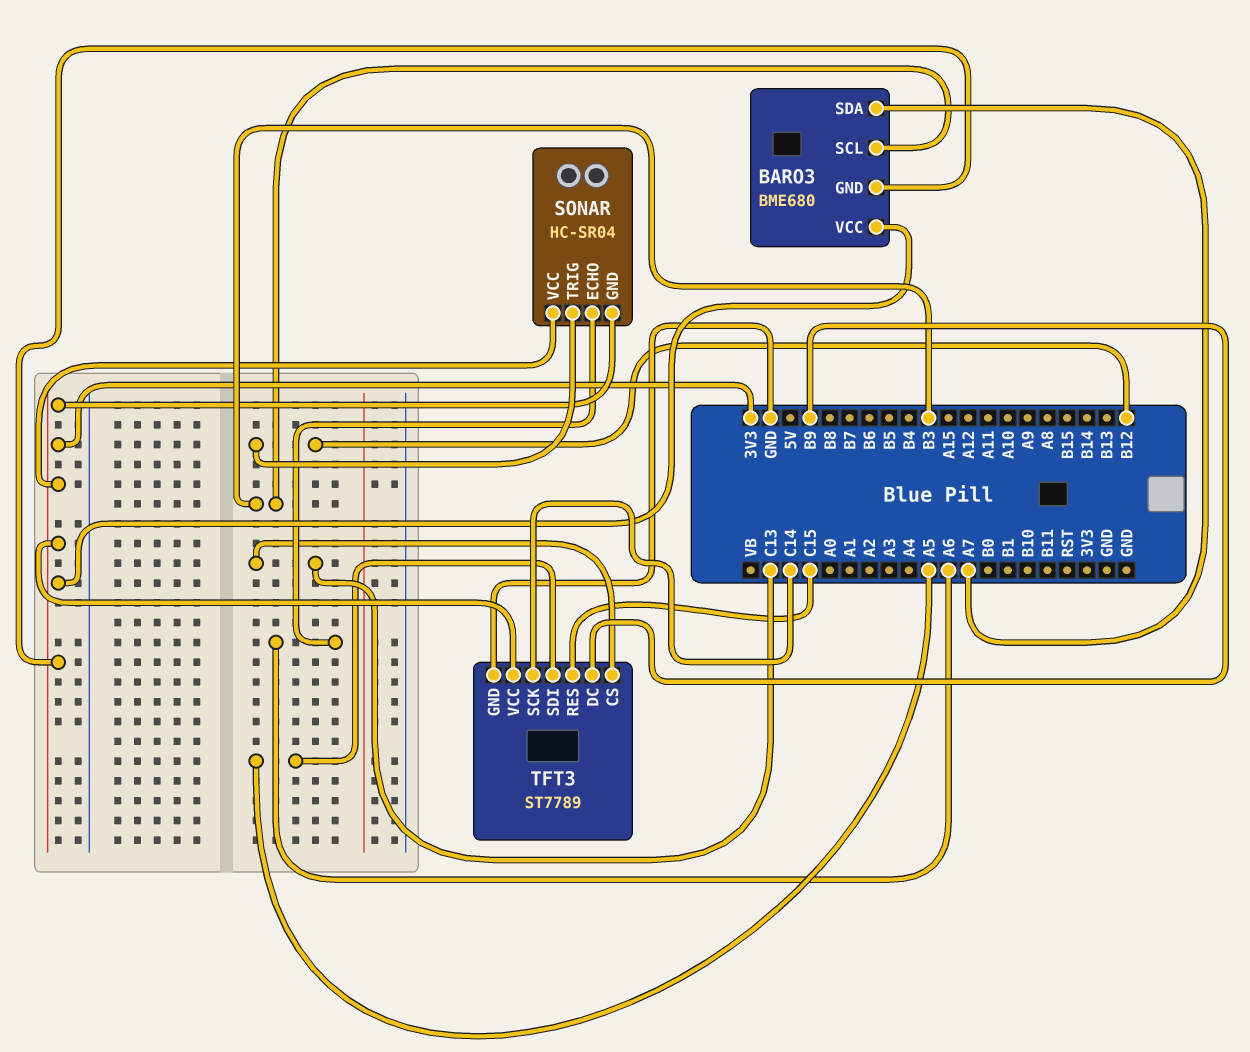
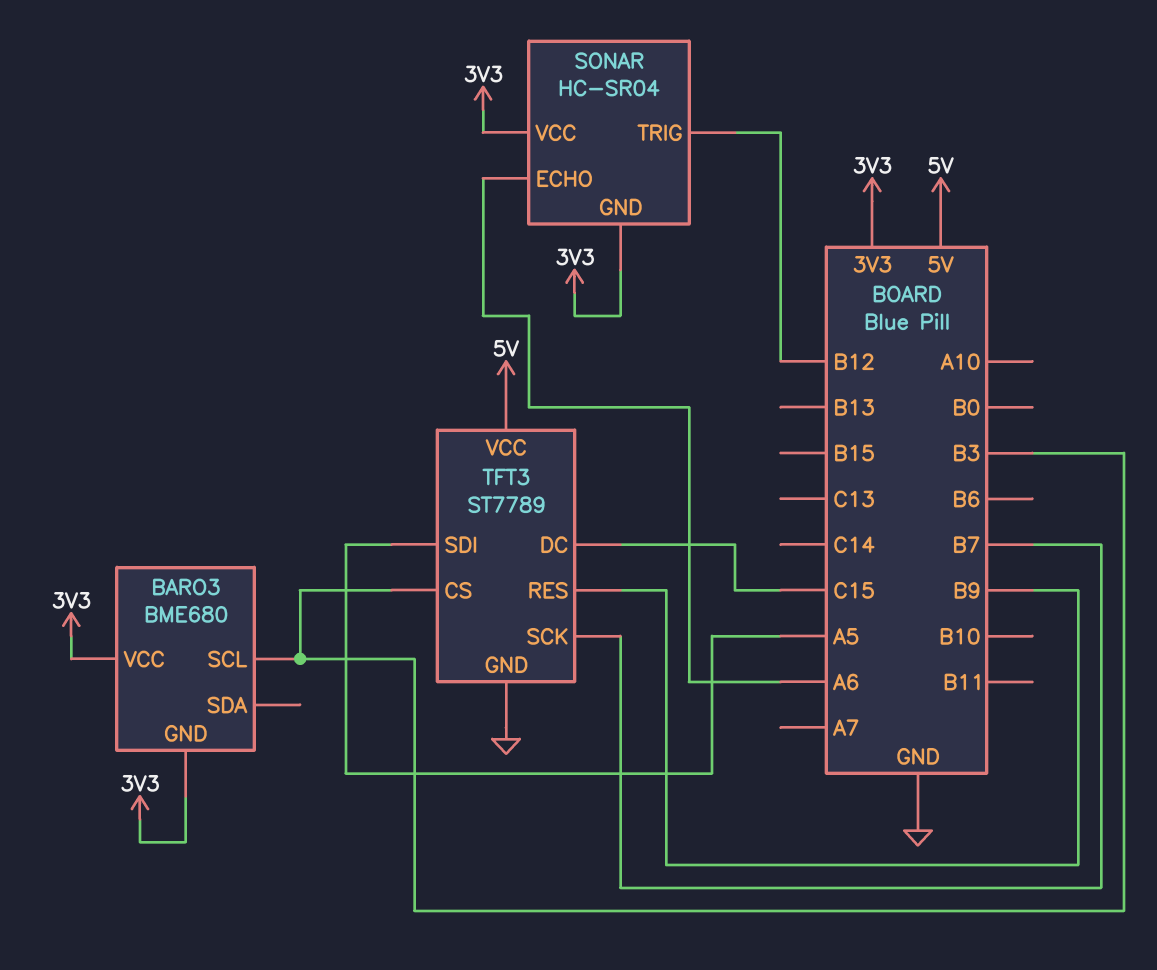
BARO3 pin SDA: A7 -> none
TFT3 pin CS: C13 -> B3
TFT3 pin DC: B9 -> C15
TFT3 pin RES: C15 -> B9
TFT3 pin SCK: C14 -> B7
TFT3 pin VCC: 3V3 -> 5V

